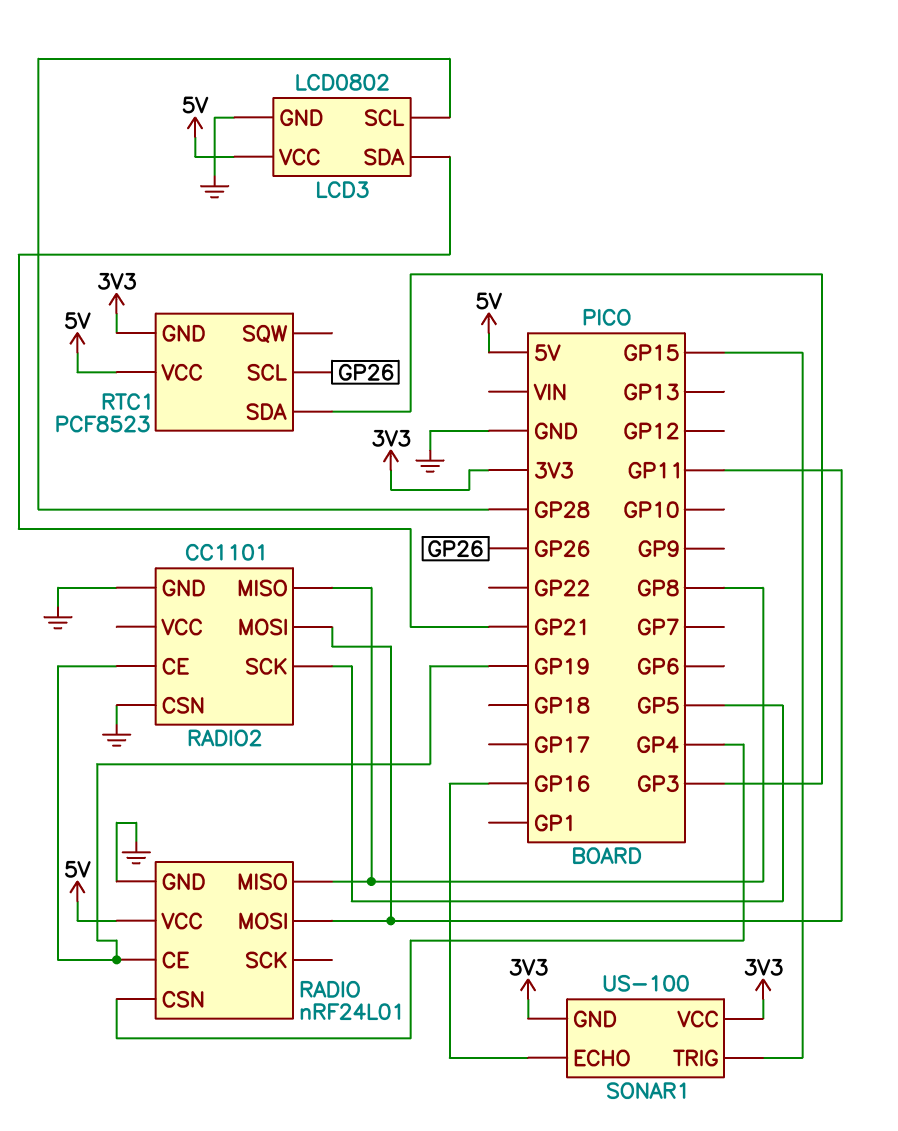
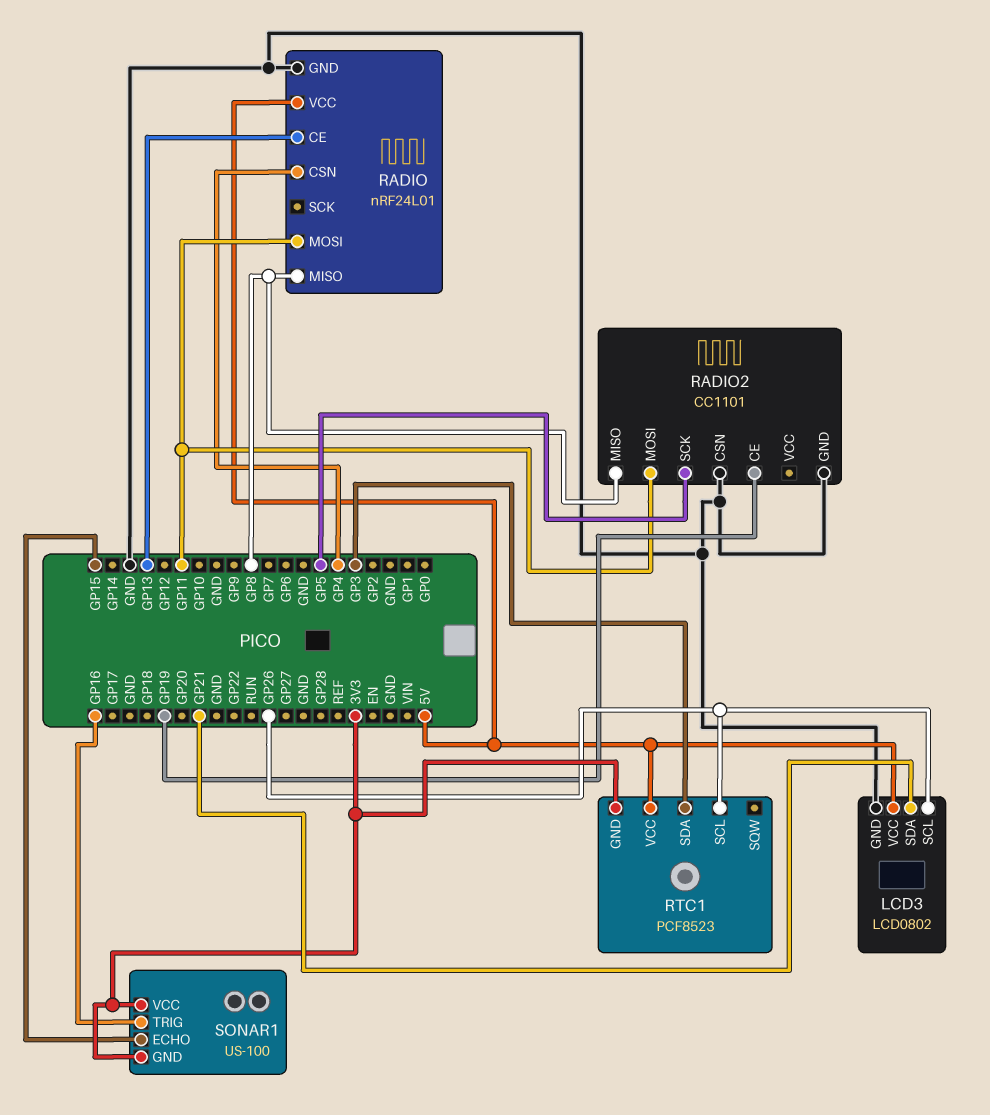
LCD3 pin SCL: GP28 -> GP26
RADIO pin CE: GP19 -> GP13
SONAR1 pin ECHO: GP16 -> GP15
SONAR1 pin TRIG: GP15 -> GP16

